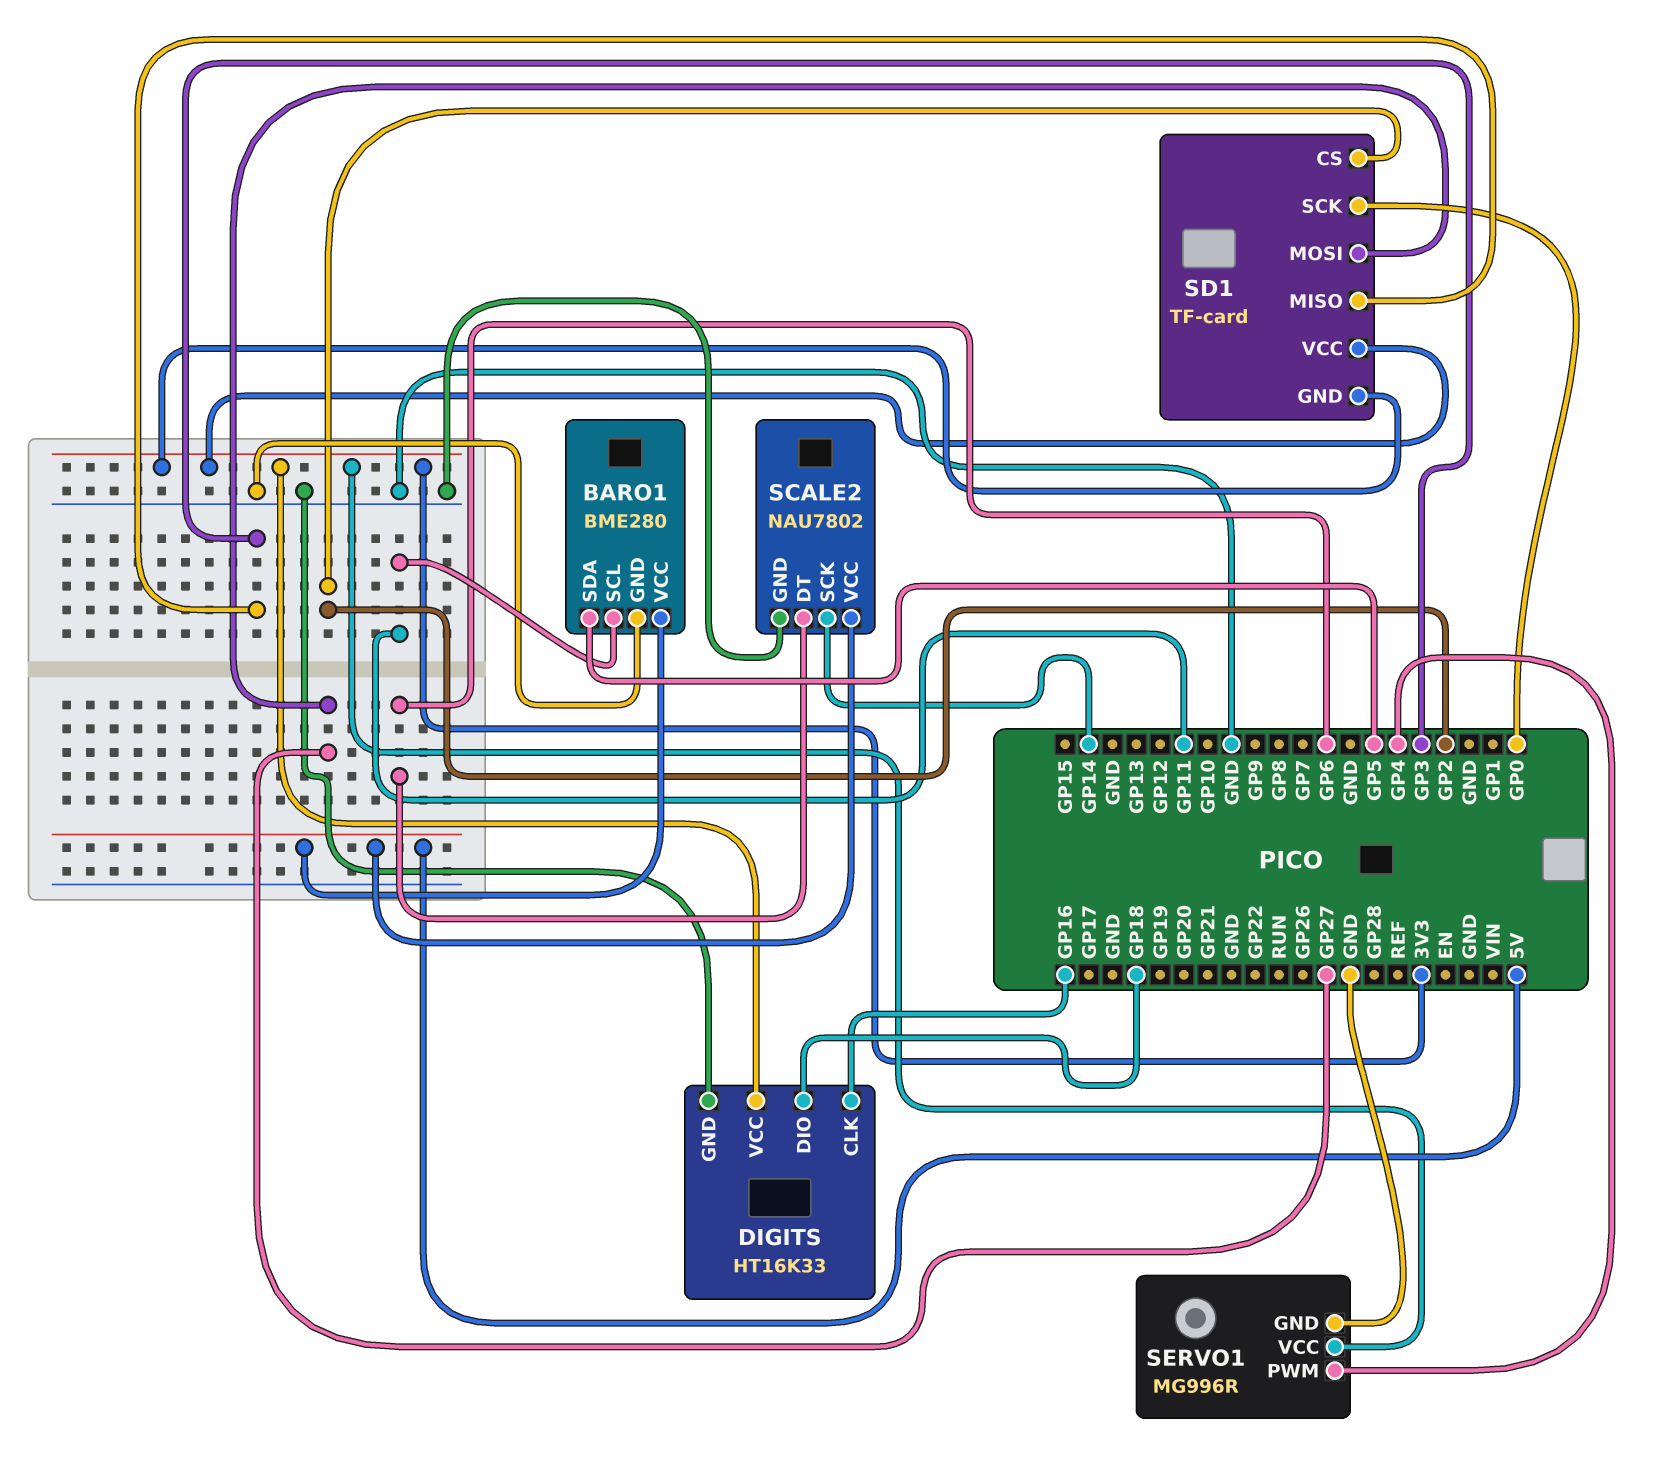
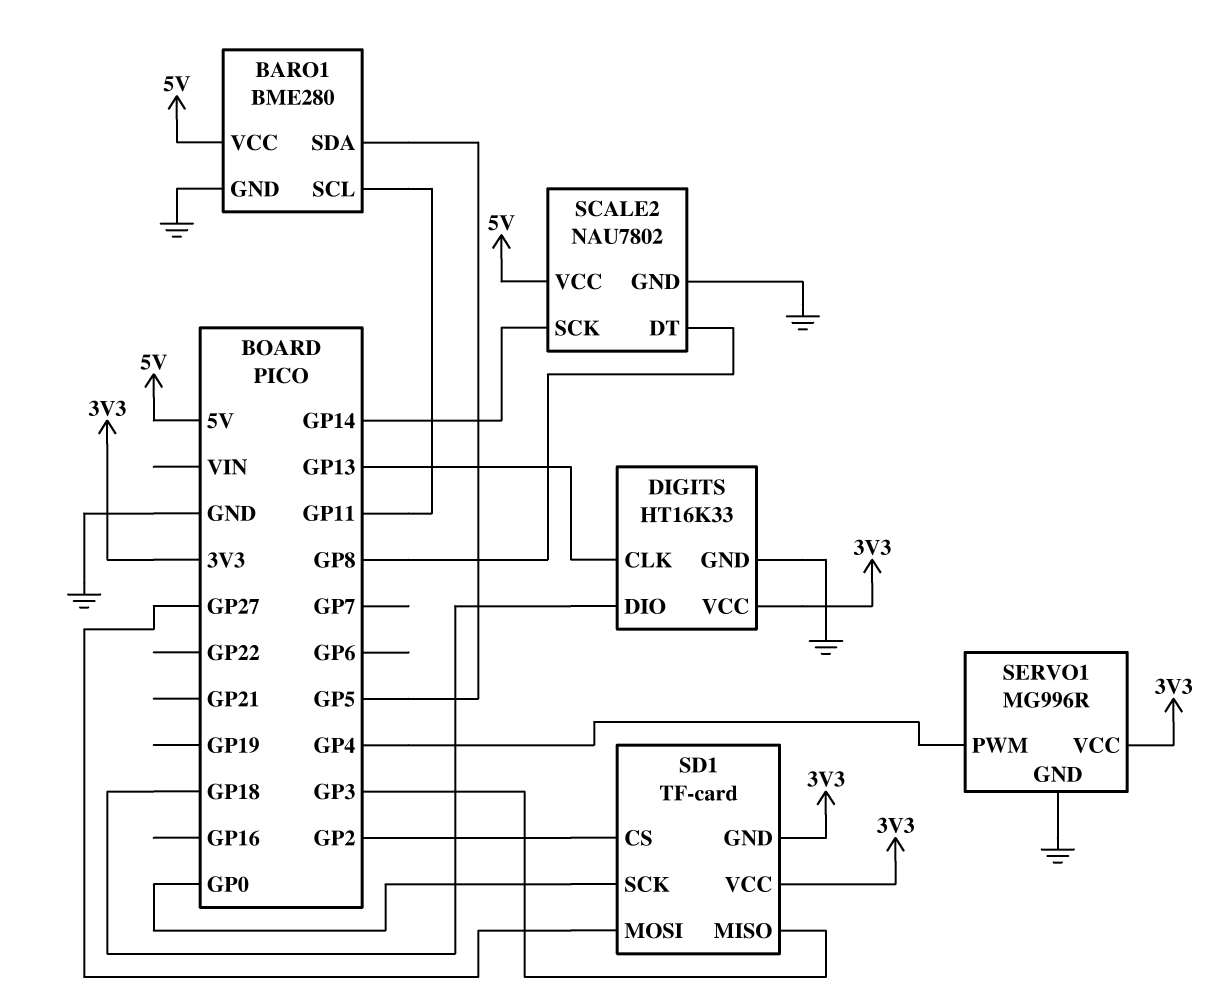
DIGITS pin CLK: GP16 -> GP13
SCALE2 pin DT: GP6 -> GP8

